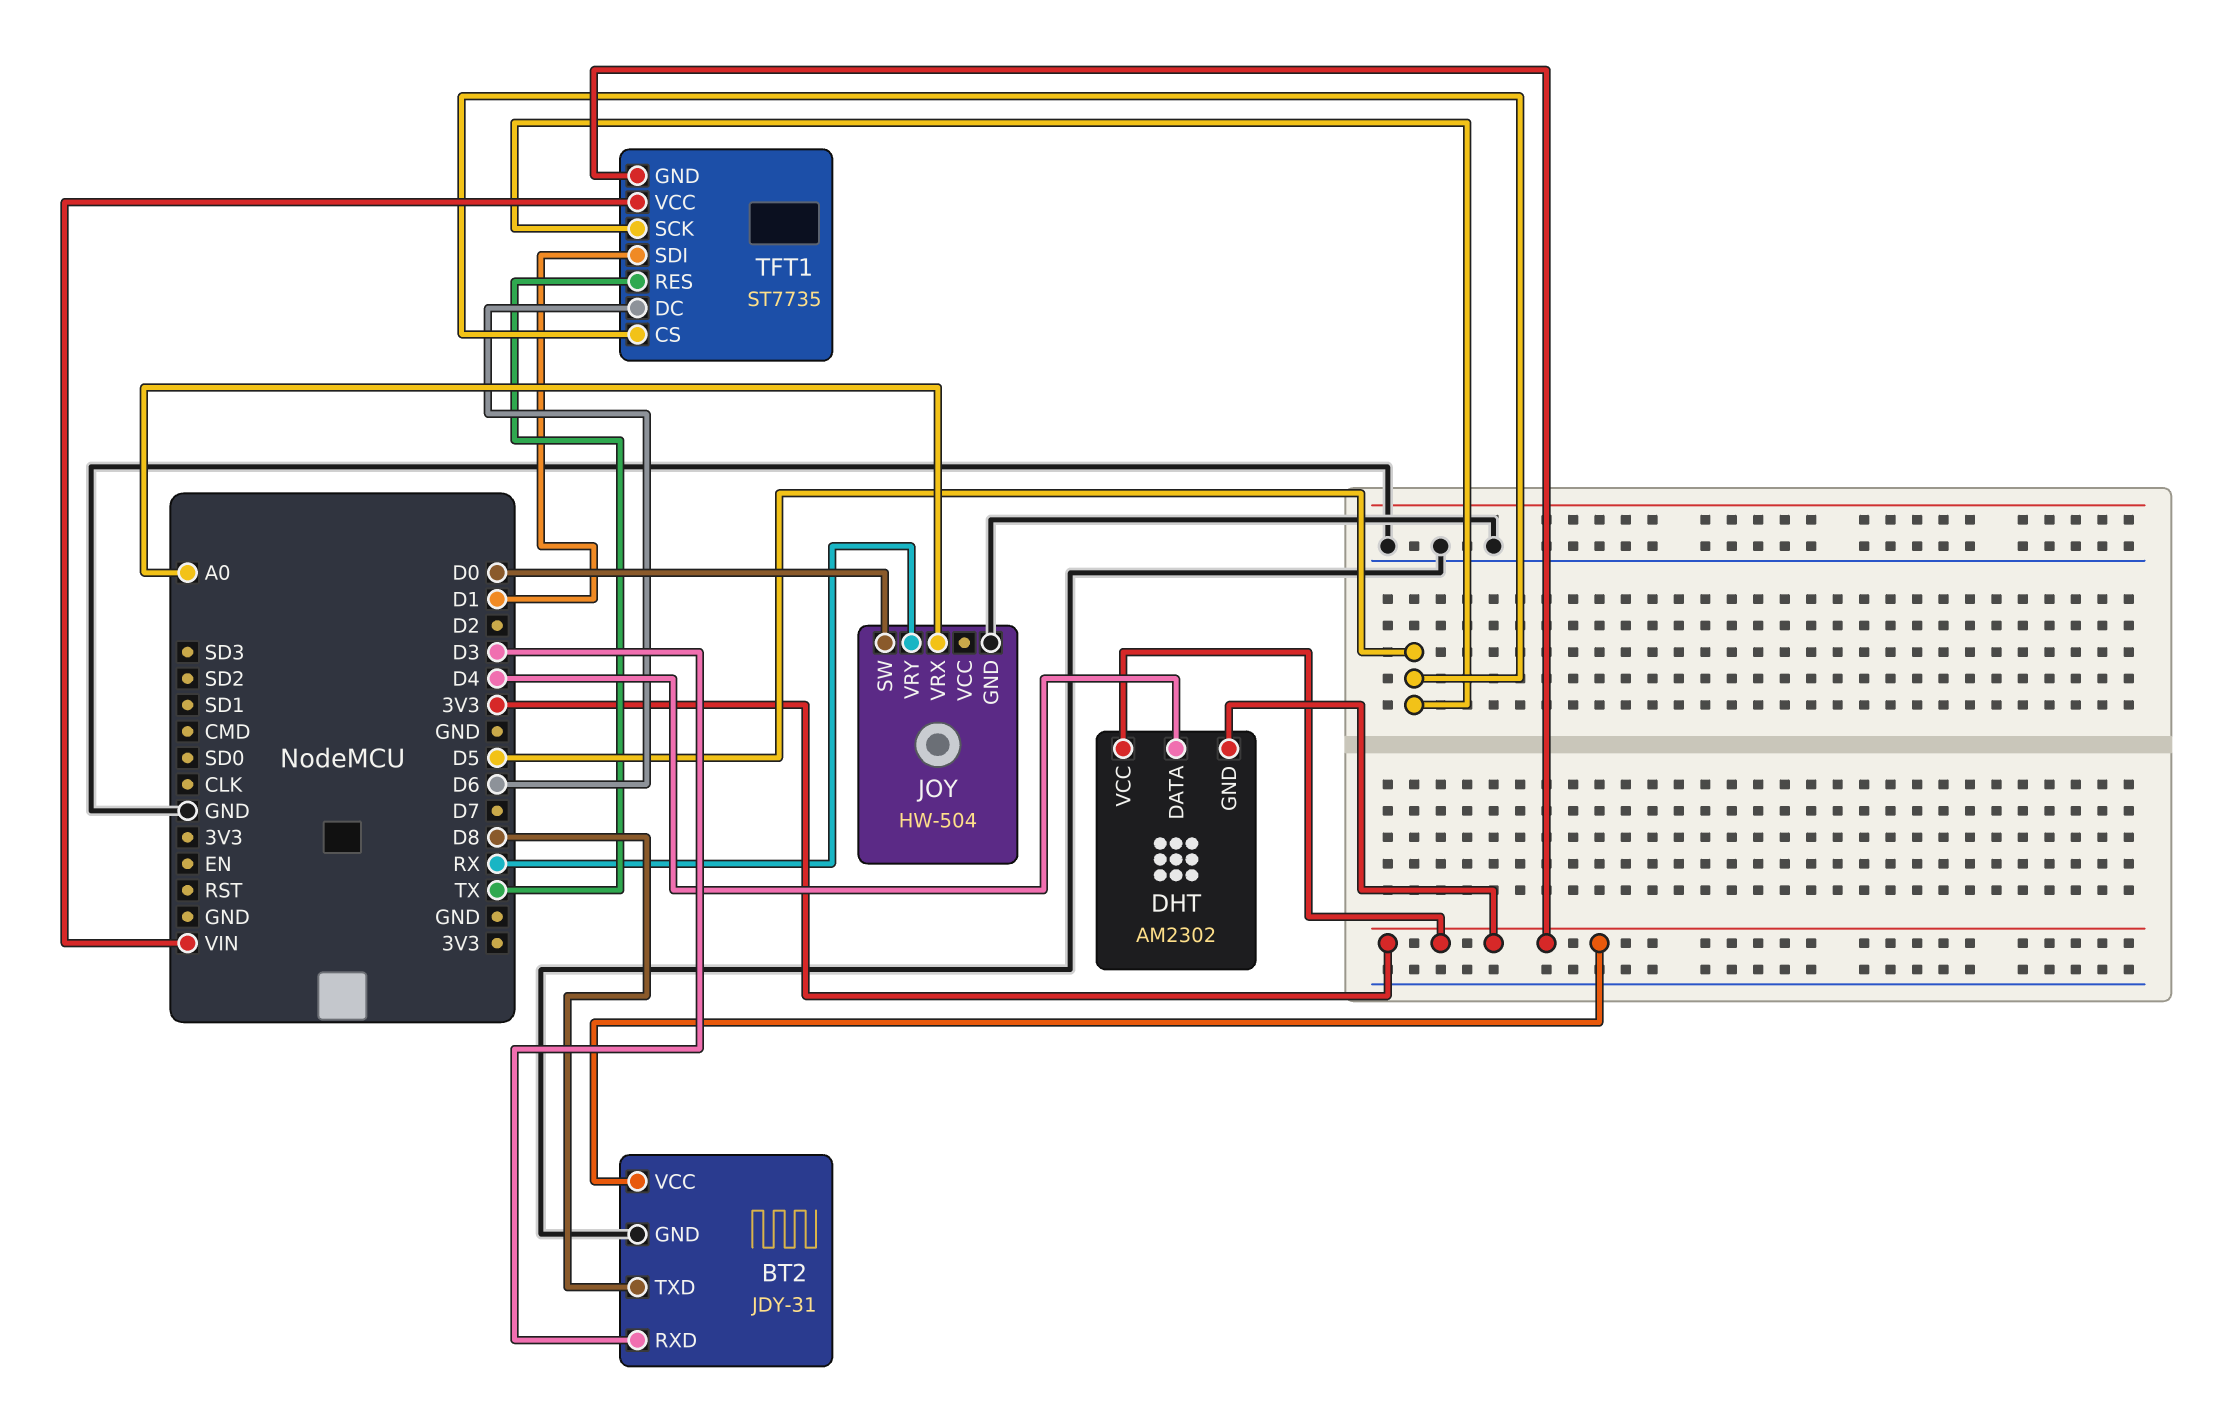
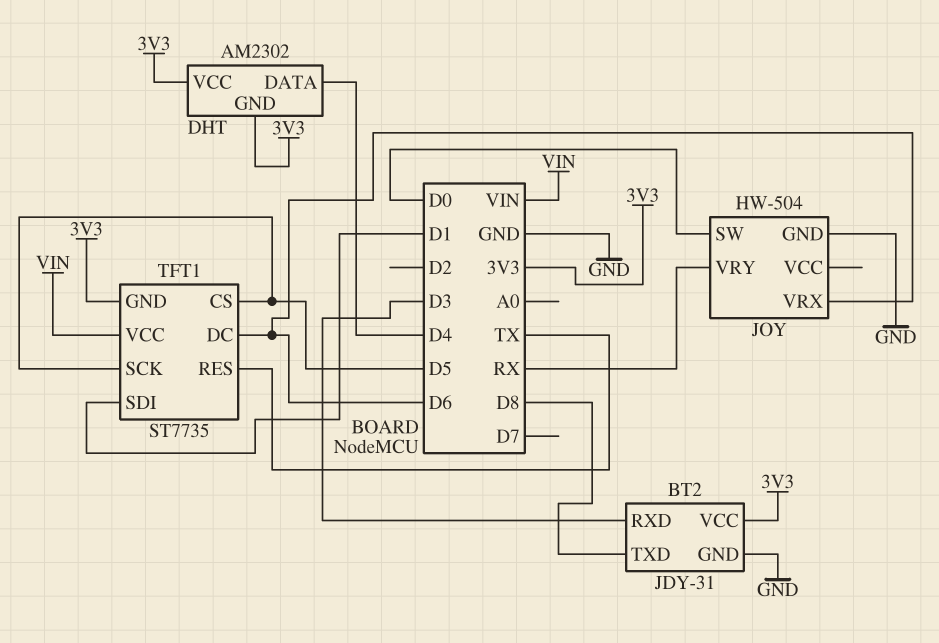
JOY pin VRX: A0 -> D6

